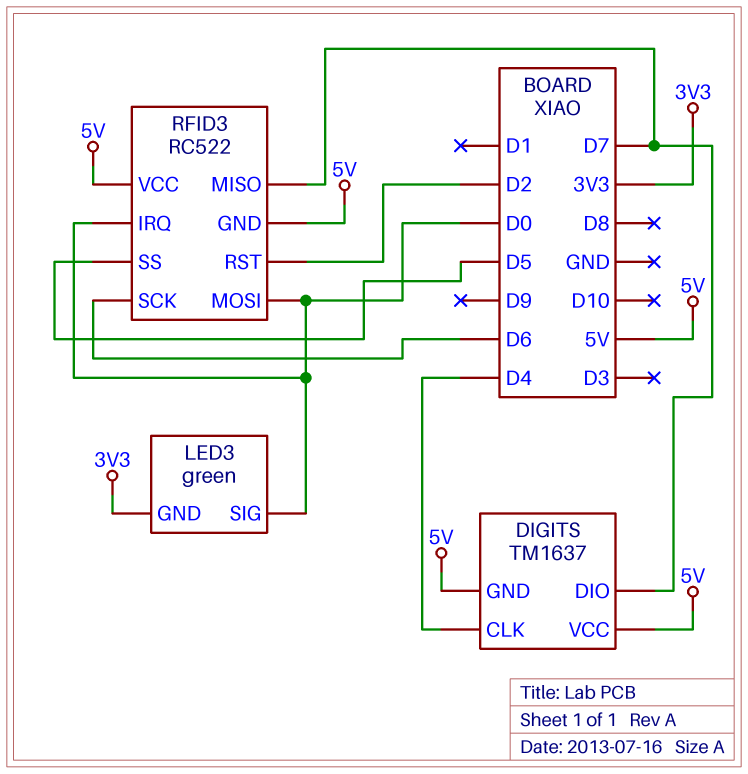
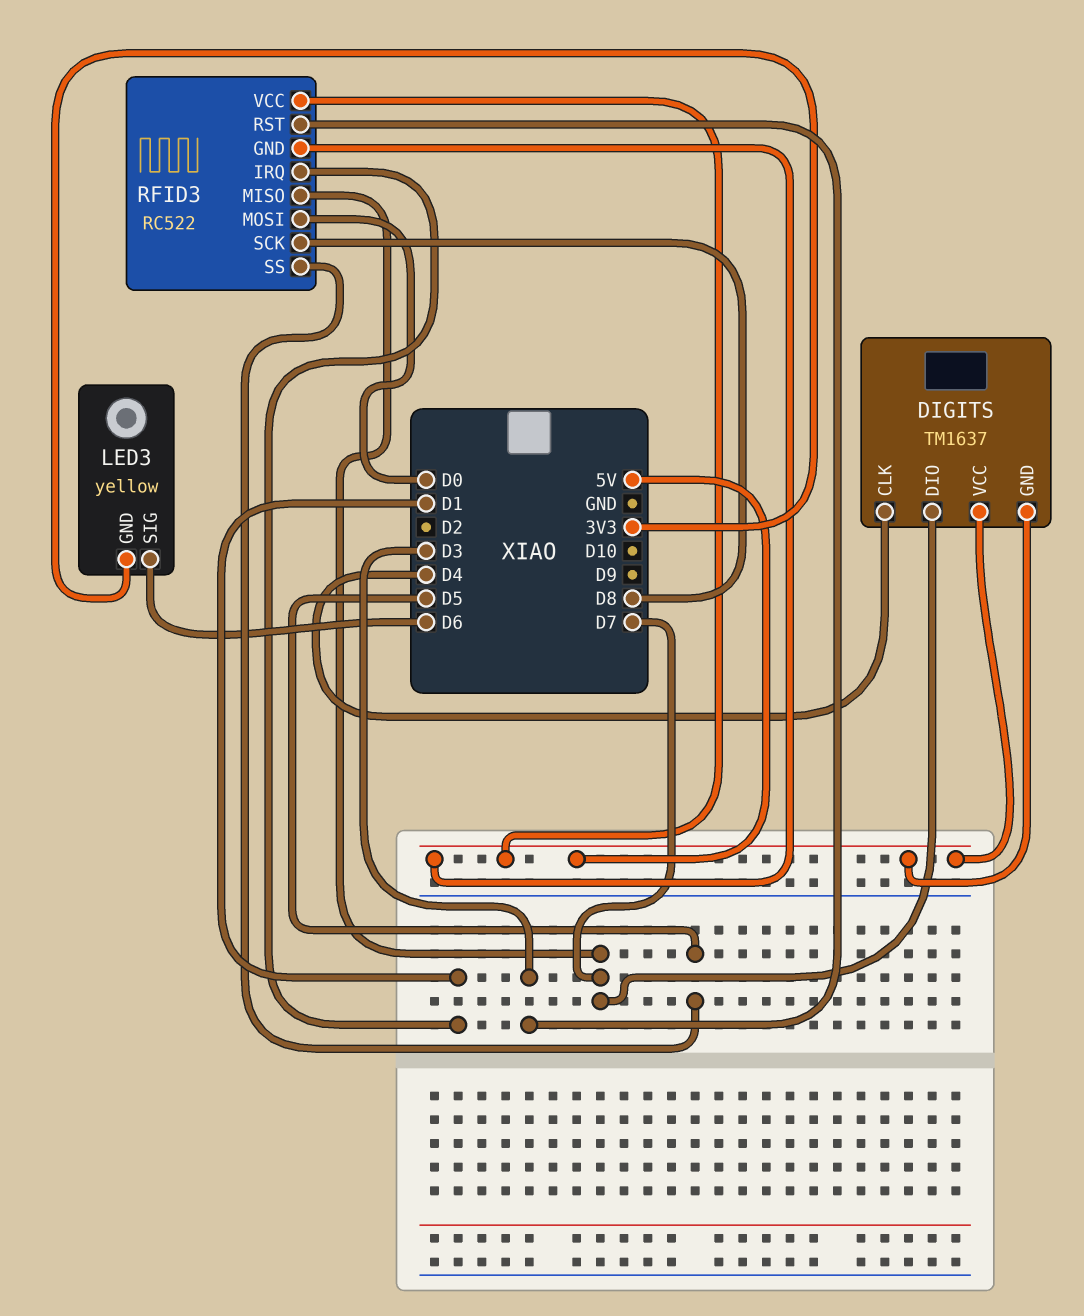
LED3: green -> yellow
LED3 pin SIG: D0 -> D6
RFID3 pin IRQ: D0 -> D1
RFID3 pin RST: D2 -> D3
RFID3 pin SCK: D6 -> D8

